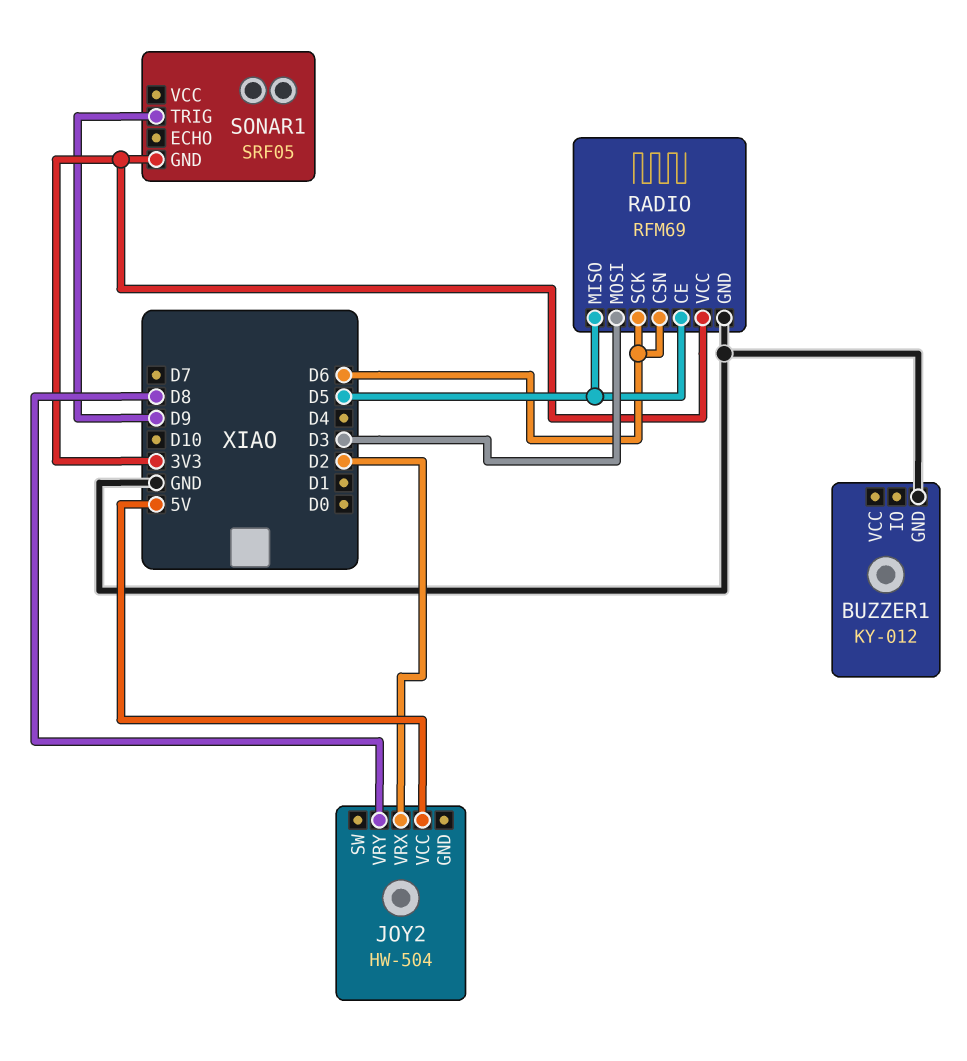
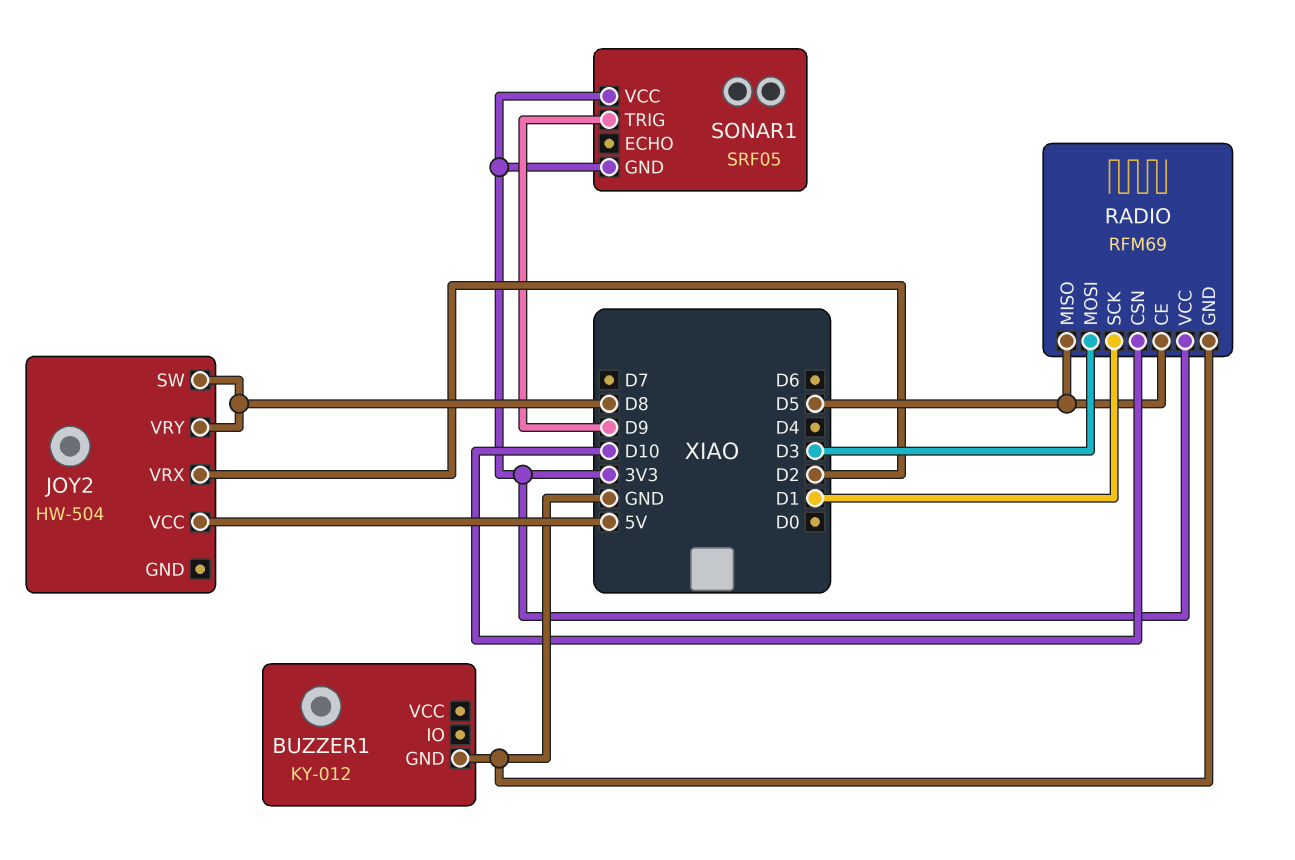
JOY2 pin SW: none -> D8
RADIO pin CSN: D6 -> D10
RADIO pin SCK: D6 -> D1
SONAR1 pin VCC: none -> 3V3

